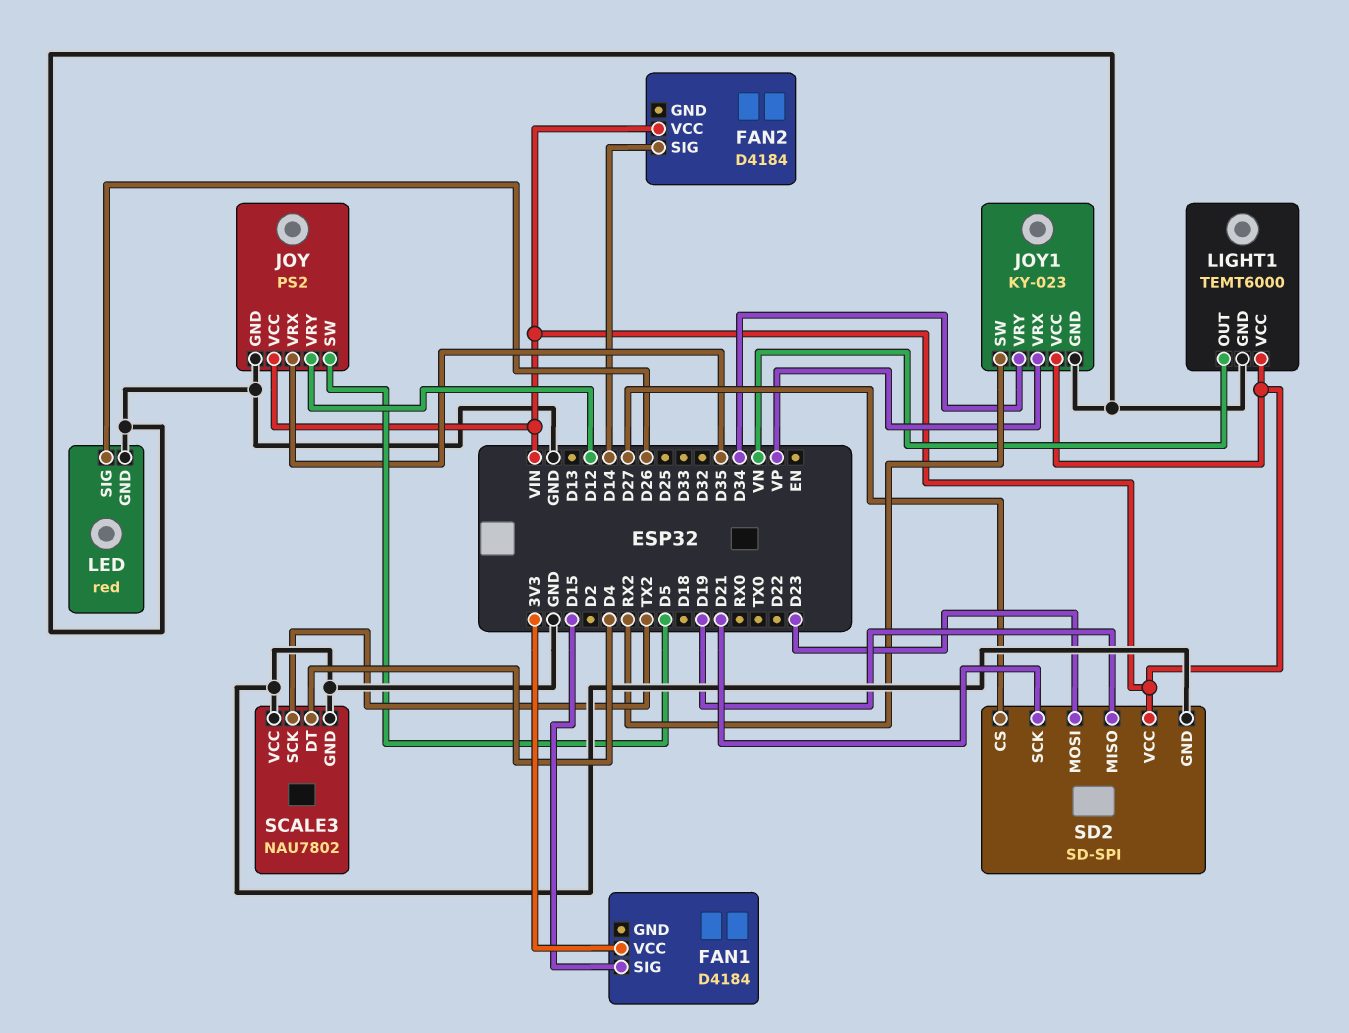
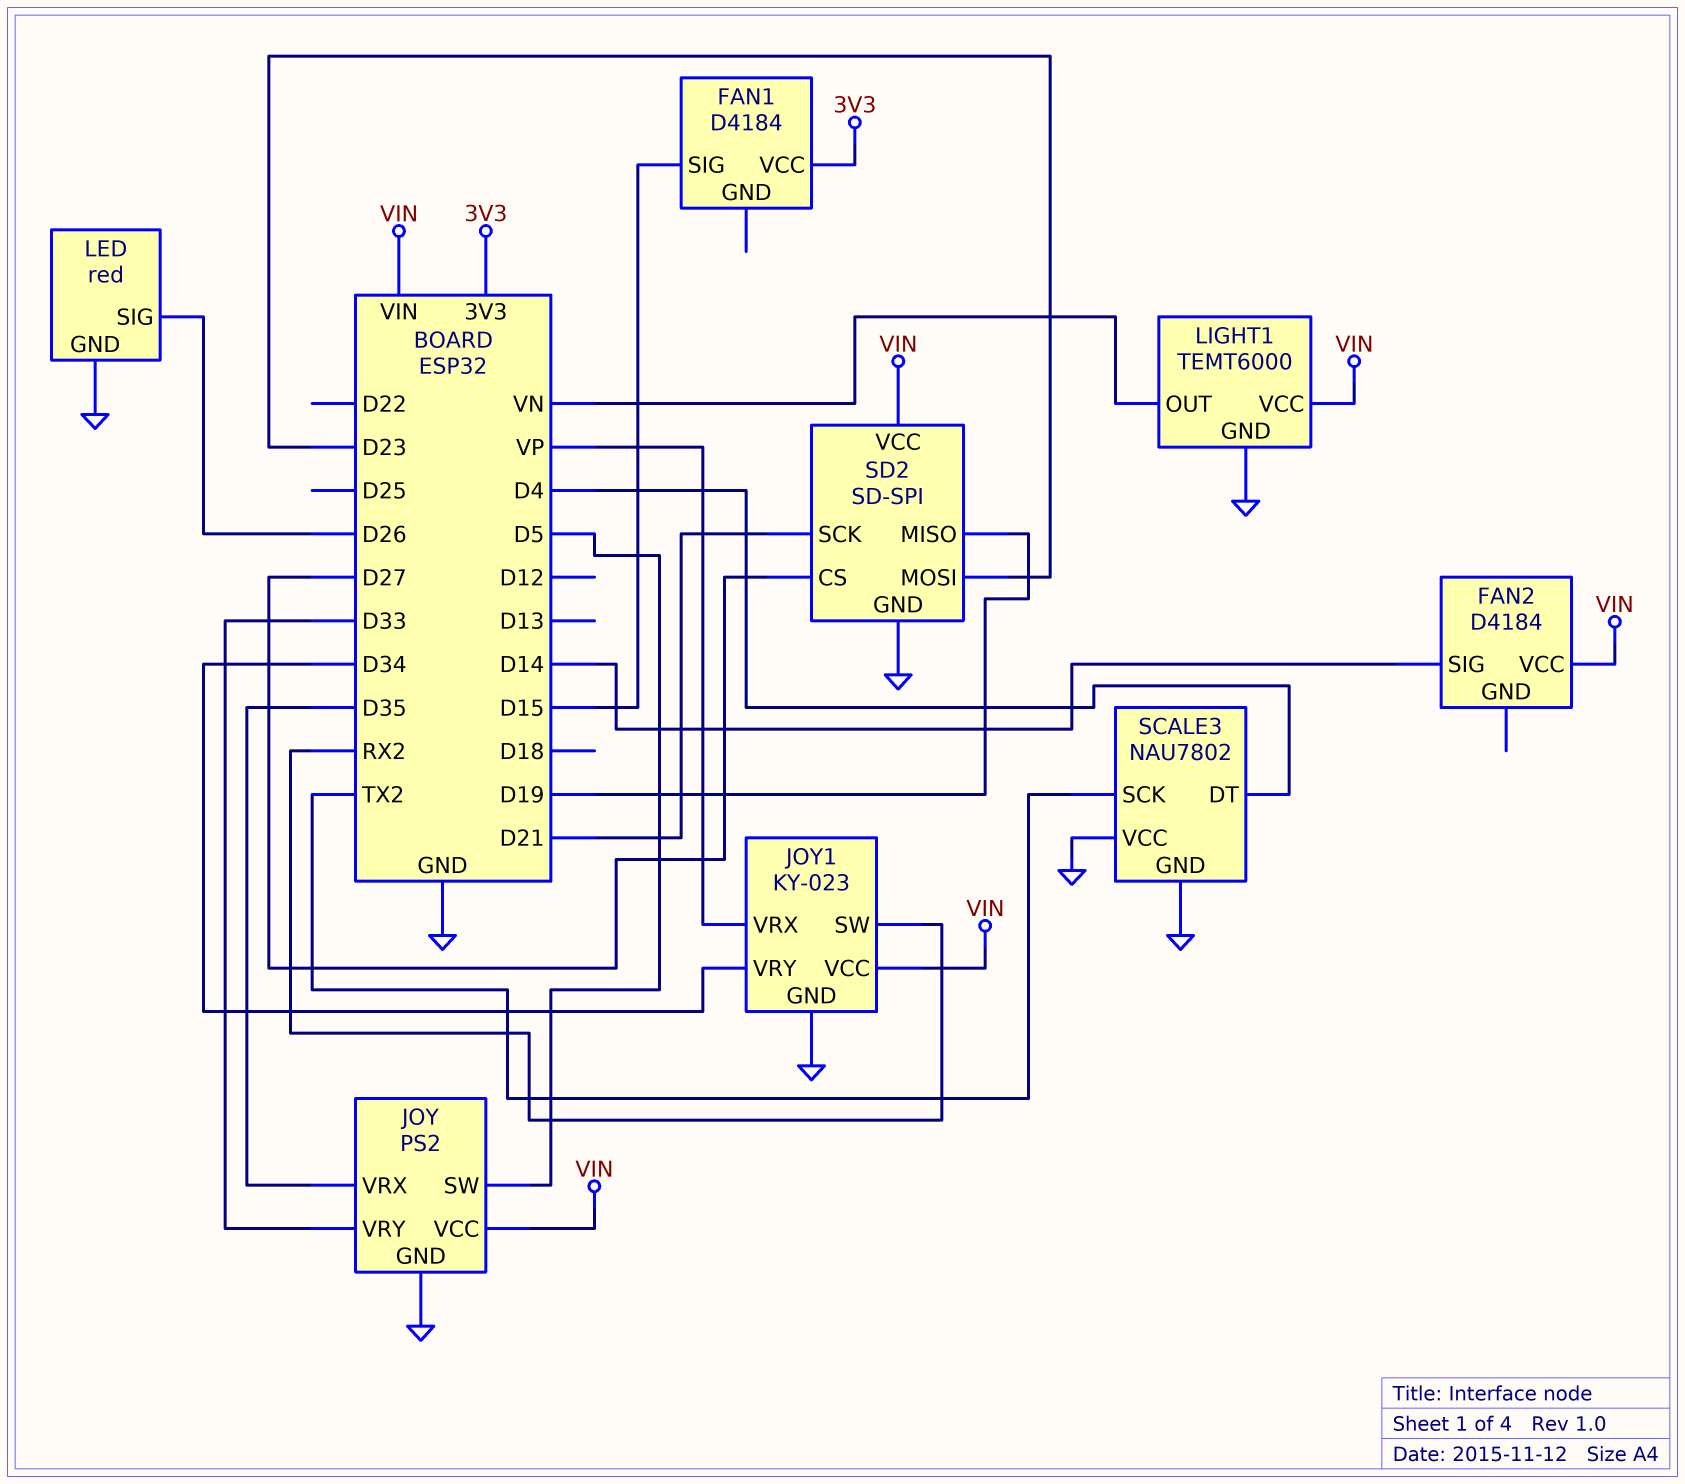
JOY pin VRY: D12 -> D33

